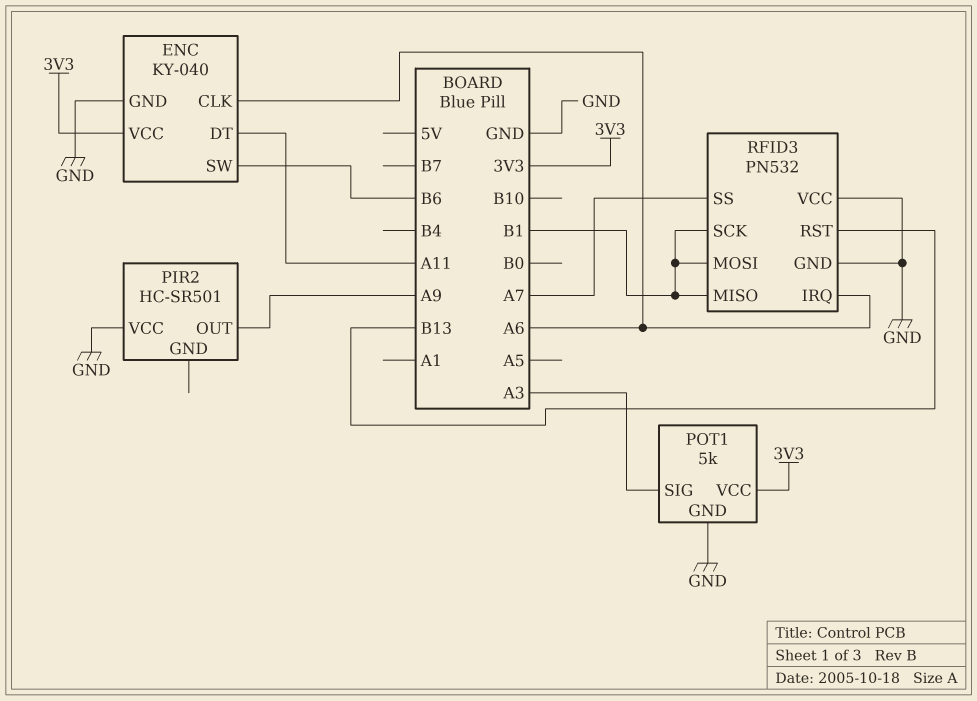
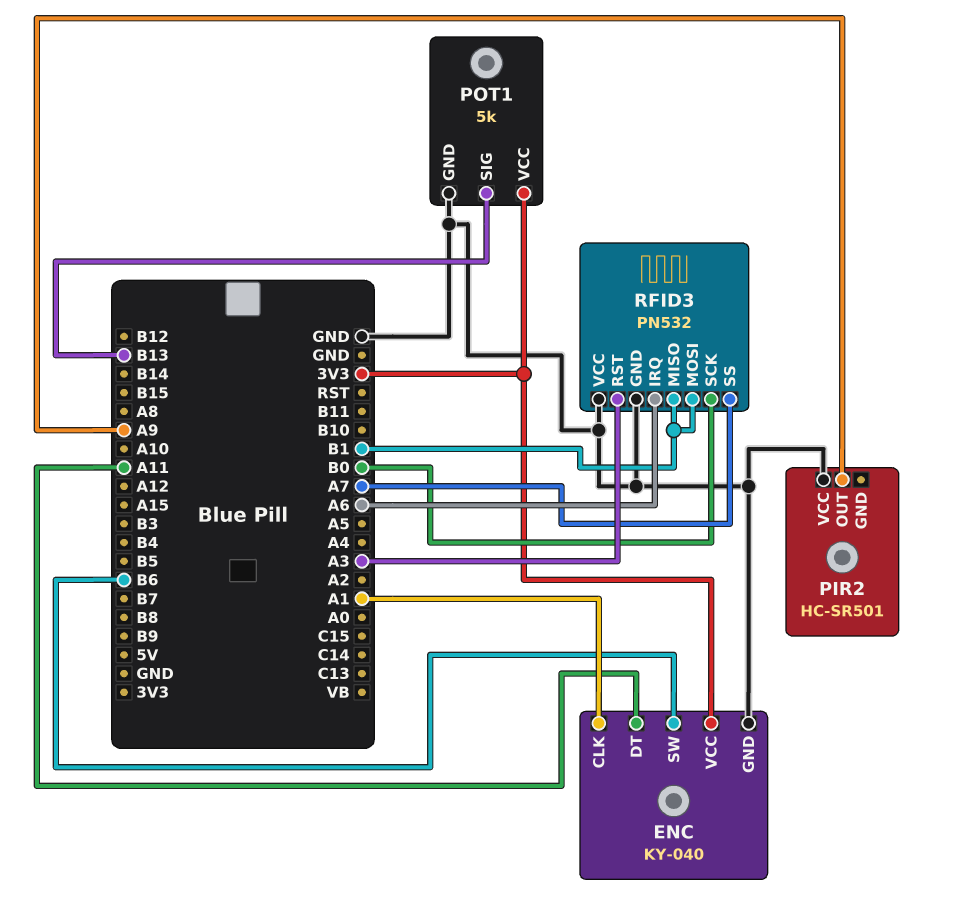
ENC pin CLK: A6 -> A1
POT1 pin SIG: A3 -> B13
RFID3 pin RST: B13 -> A3
RFID3 pin SCK: B1 -> B0

